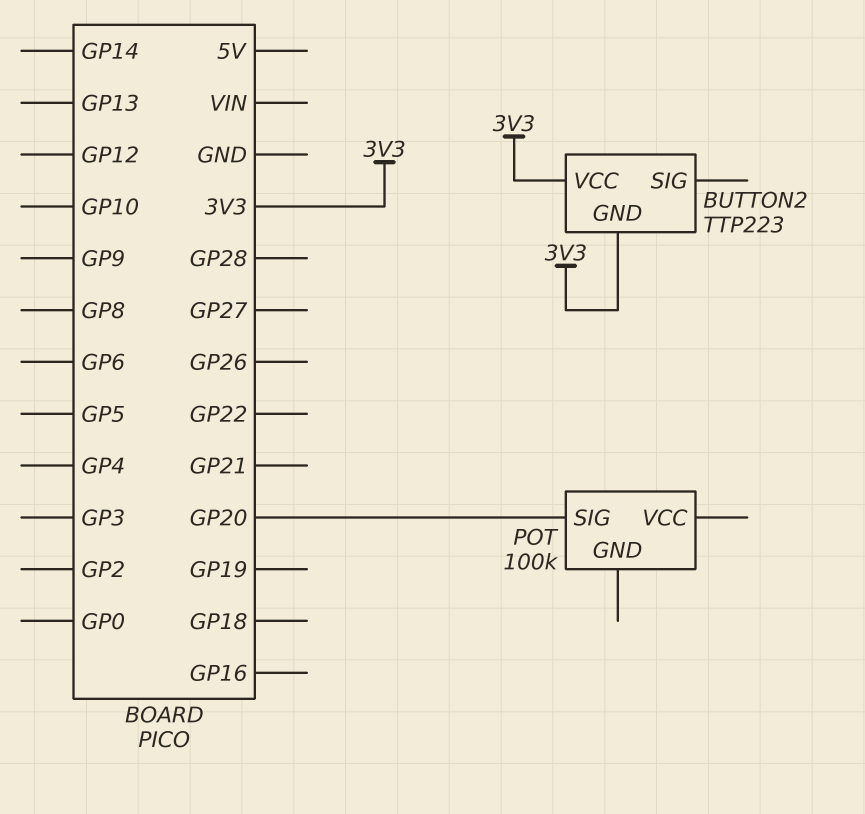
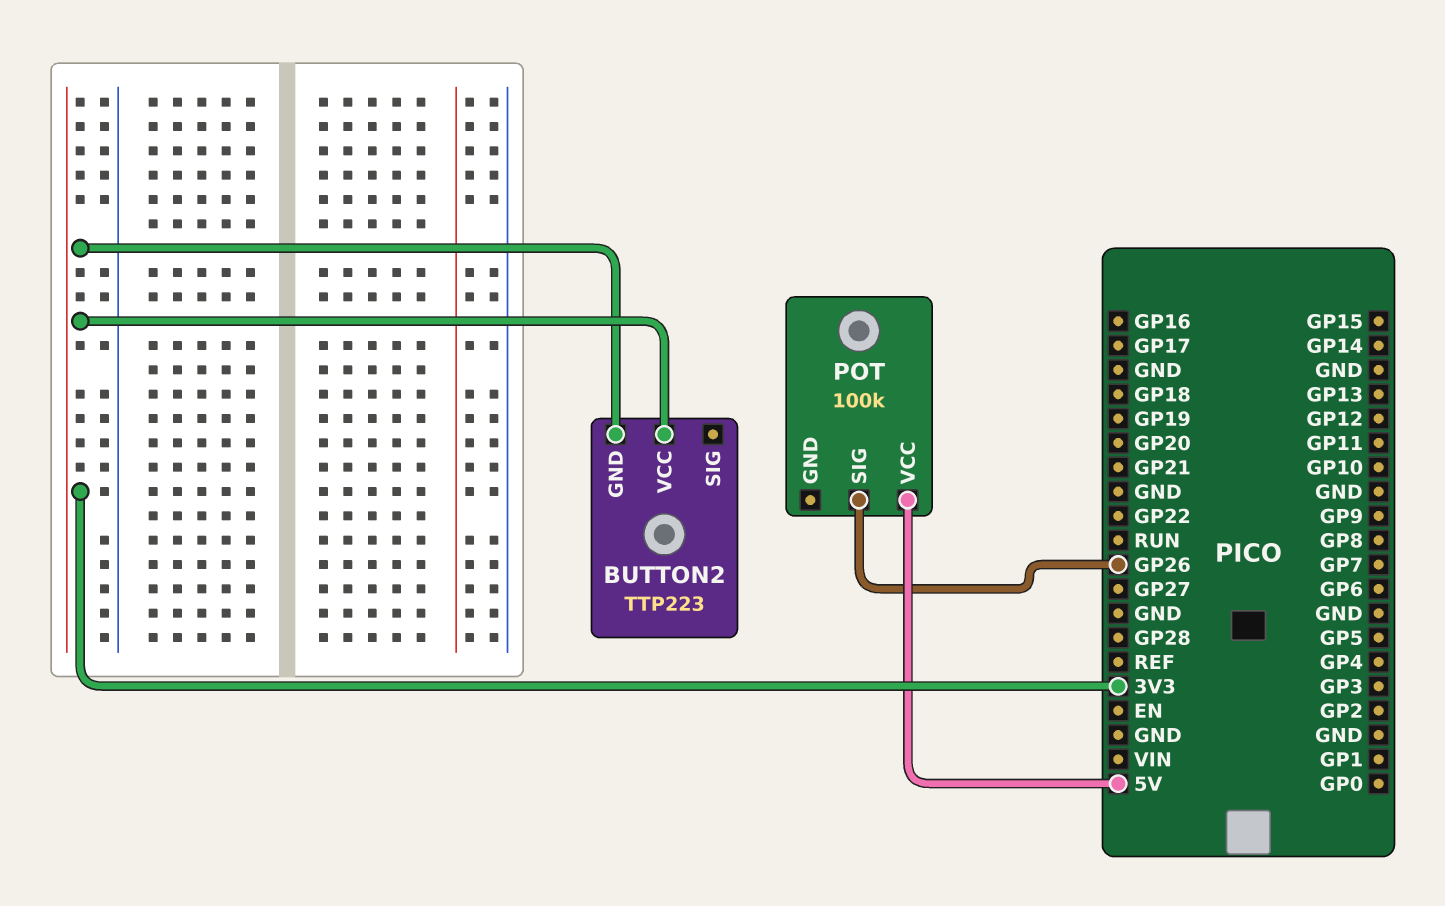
POT pin SIG: GP20 -> GP26
POT pin VCC: none -> 5V

